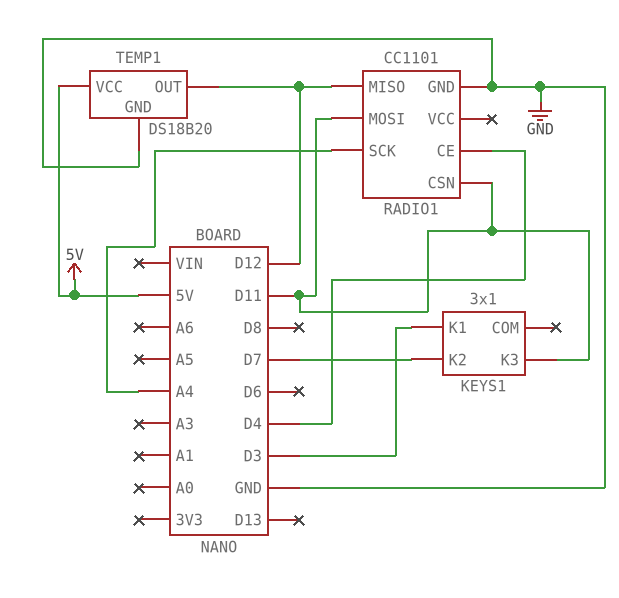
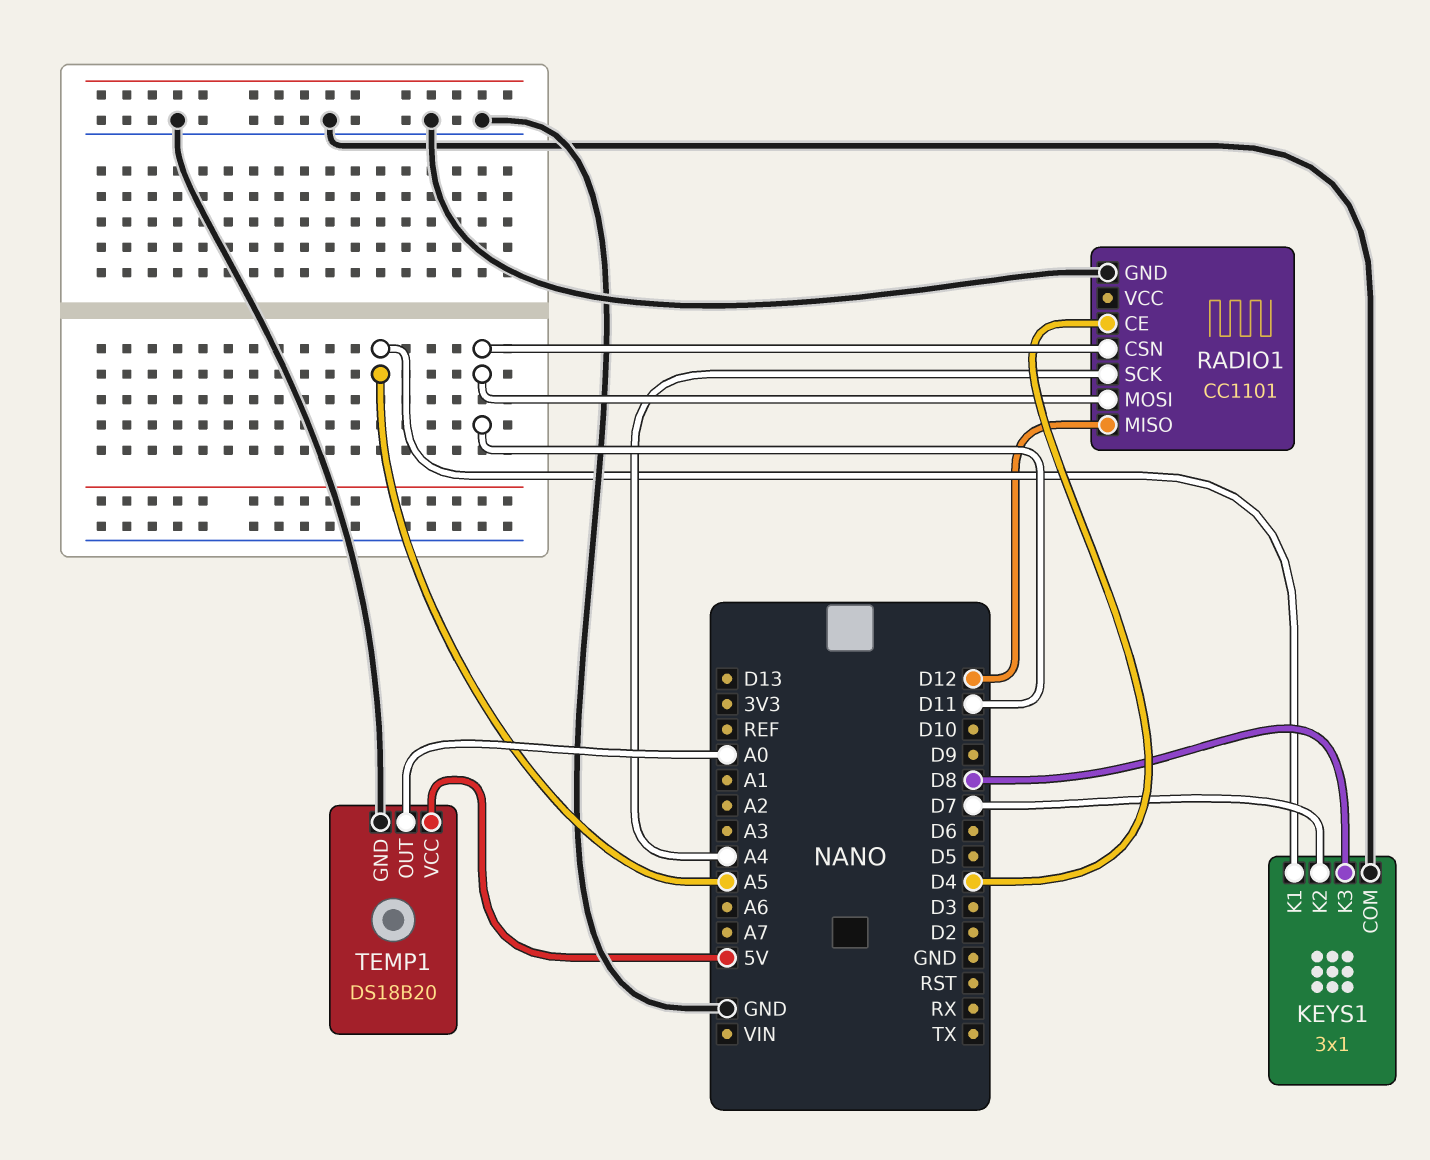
KEYS1 pin COM: none -> GND
KEYS1 pin K1: D3 -> A5
KEYS1 pin K3: D11 -> D8
TEMP1 pin OUT: D12 -> A0

